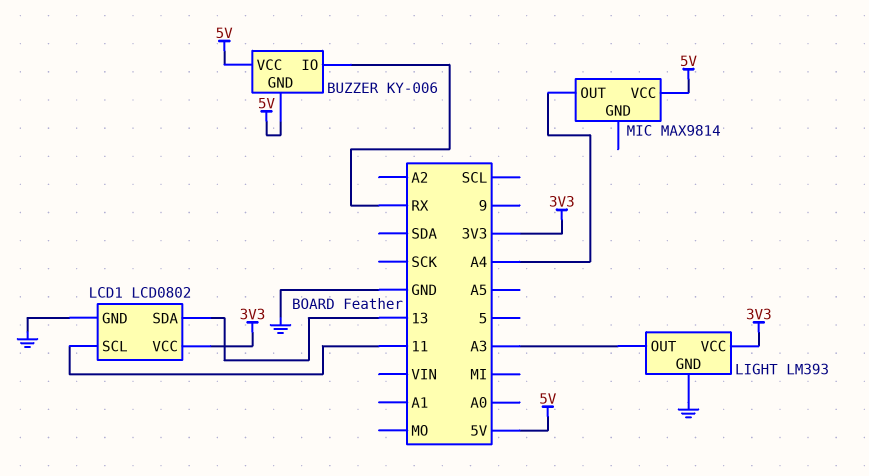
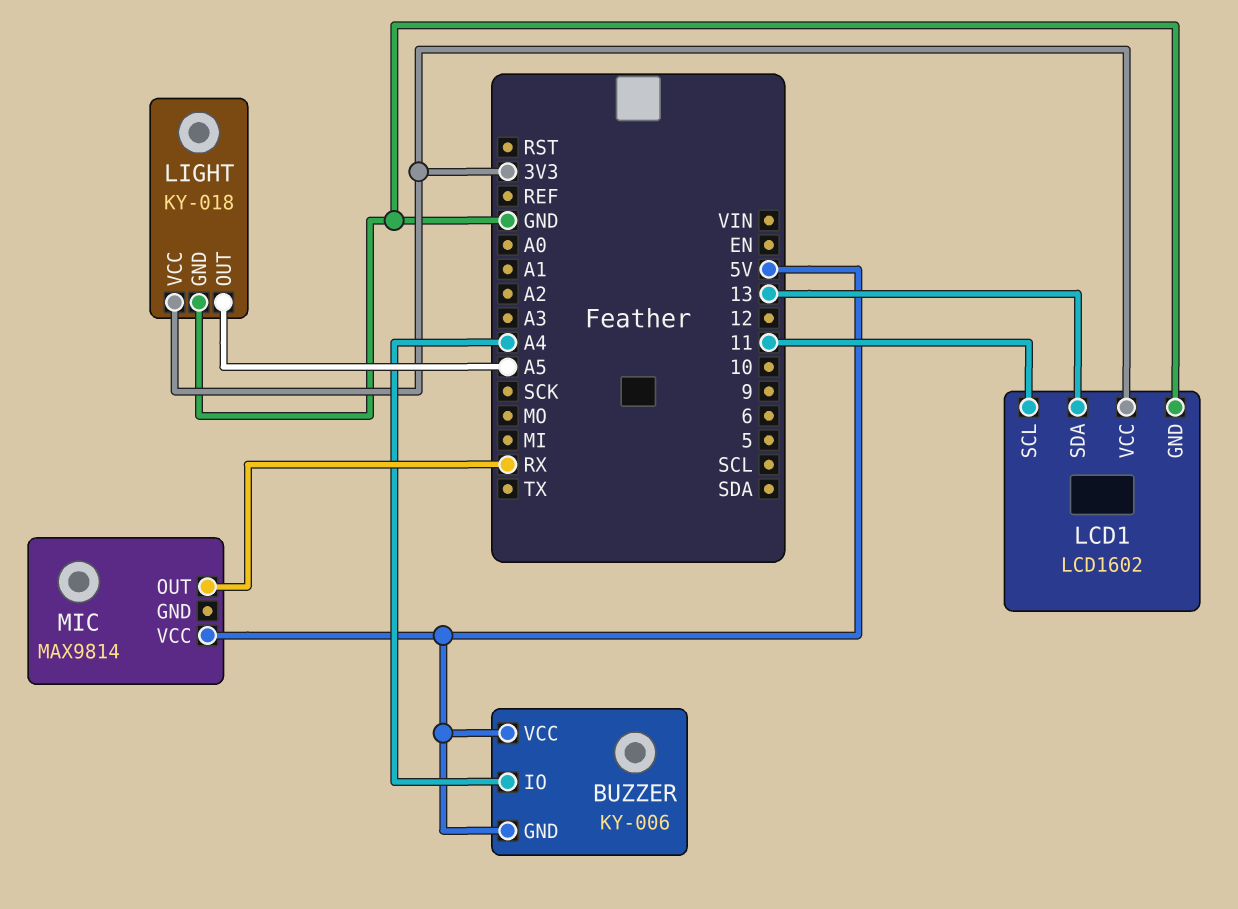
BUZZER pin IO: RX -> A4
LCD1: LCD0802 -> LCD1602
LIGHT: LM393 -> KY-018
LIGHT pin OUT: A3 -> A5
MIC pin OUT: A4 -> RX

